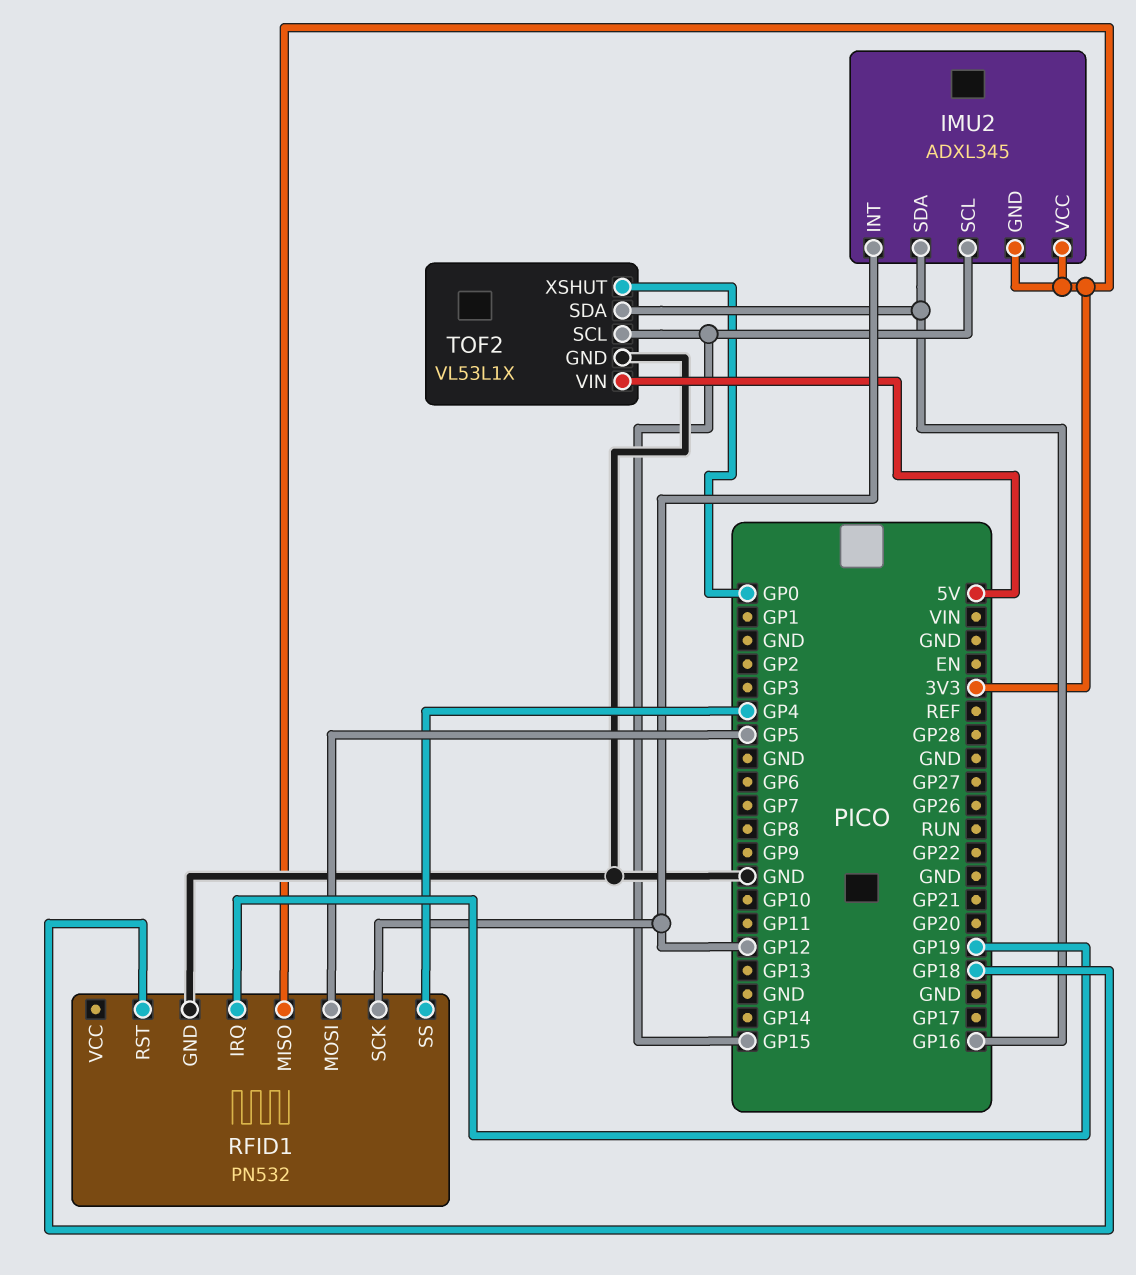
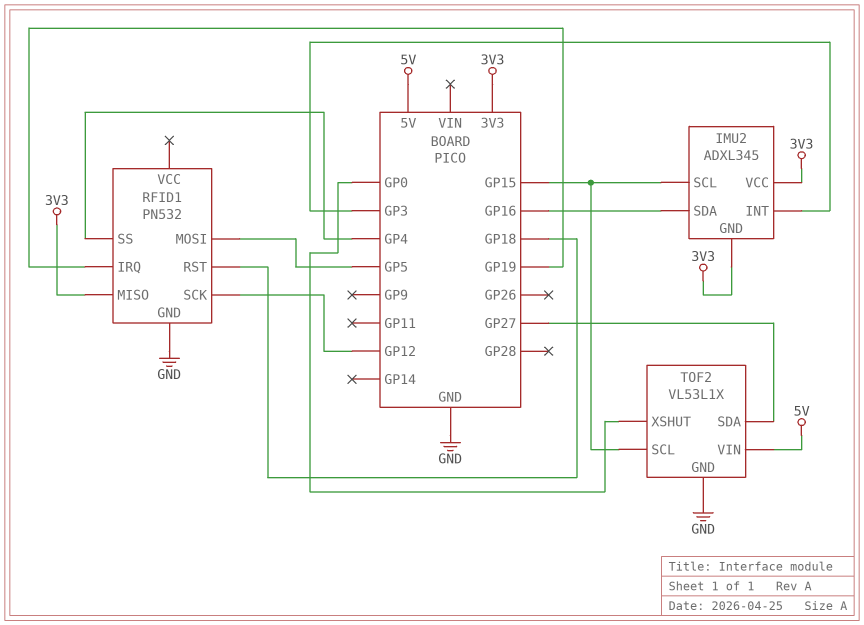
IMU2 pin INT: GP12 -> GP3
TOF2 pin SDA: GP16 -> GP27

